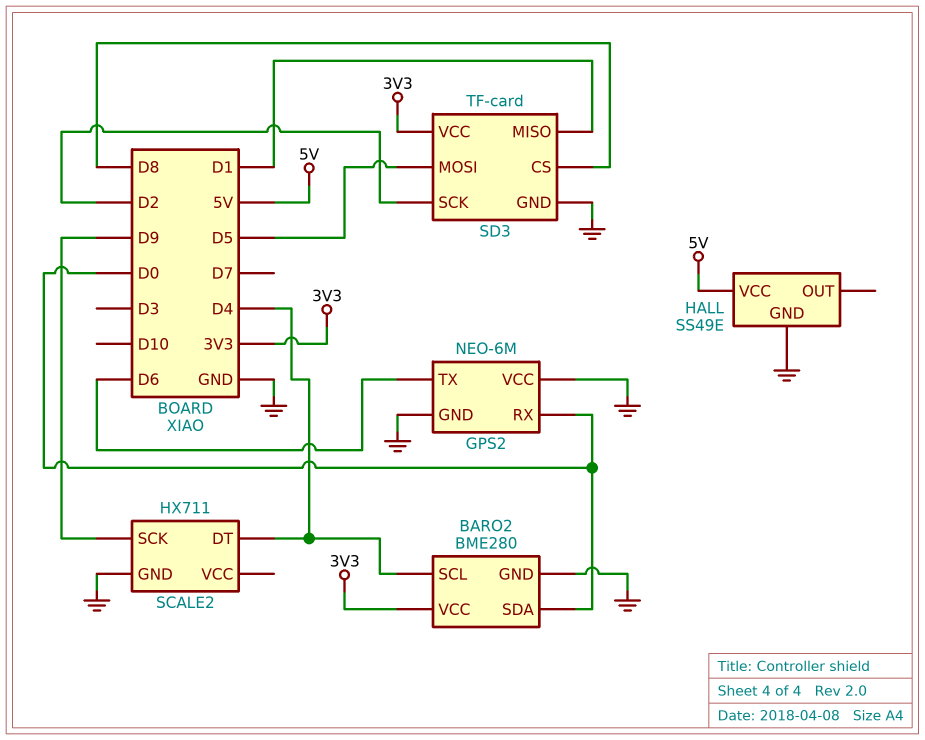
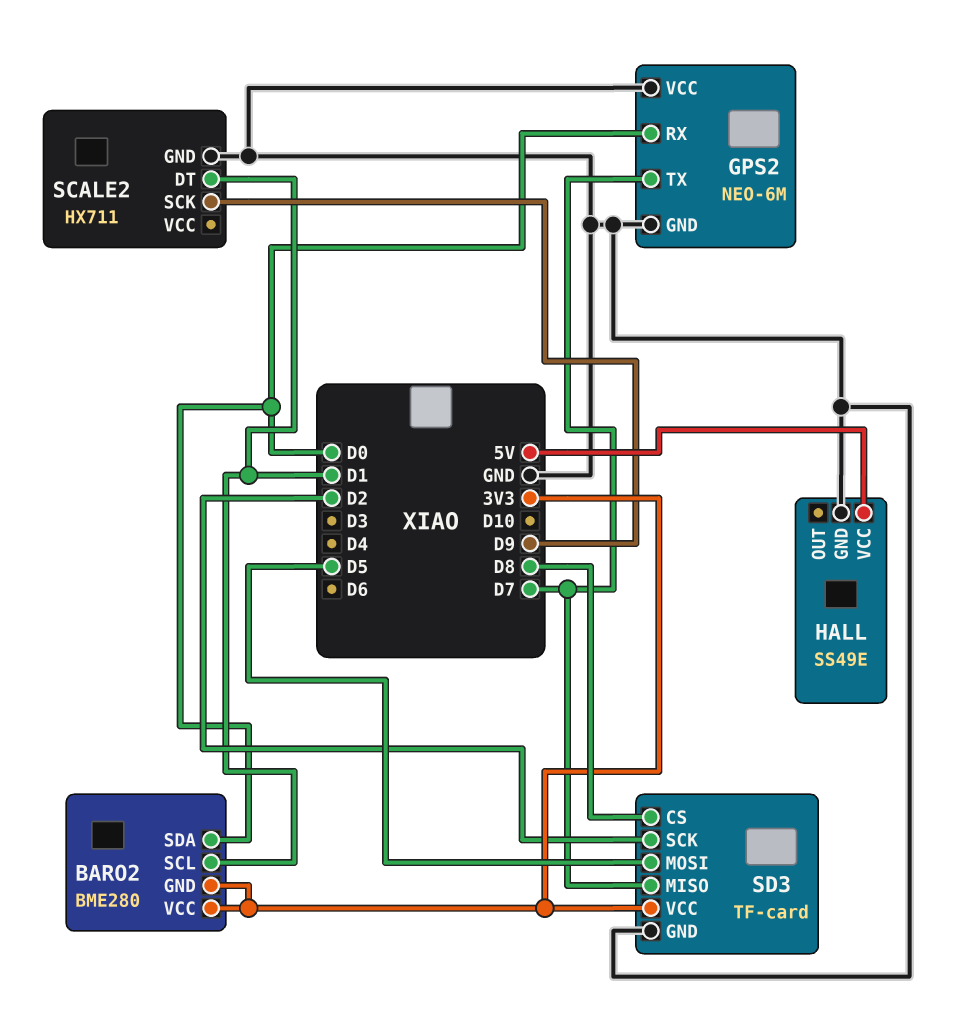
BARO2 pin GND: GND -> 3V3
BARO2 pin SCL: D4 -> D1
GPS2 pin TX: D6 -> D7
SCALE2 pin DT: D4 -> D1
SD3 pin MISO: D1 -> D7

